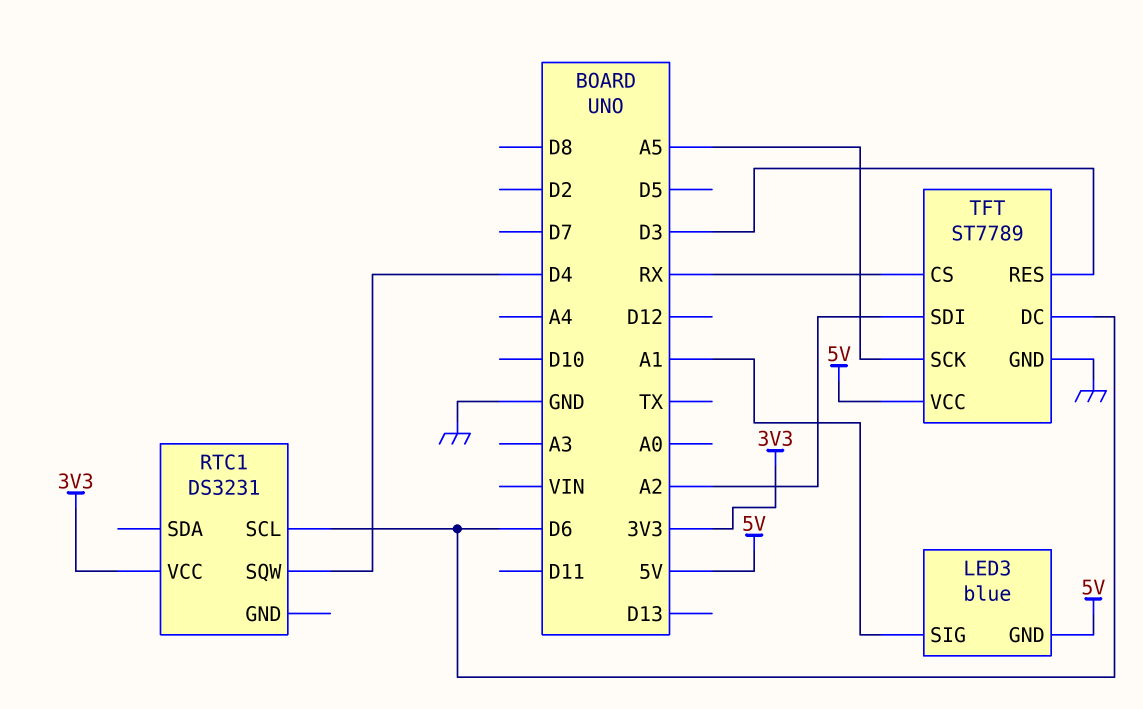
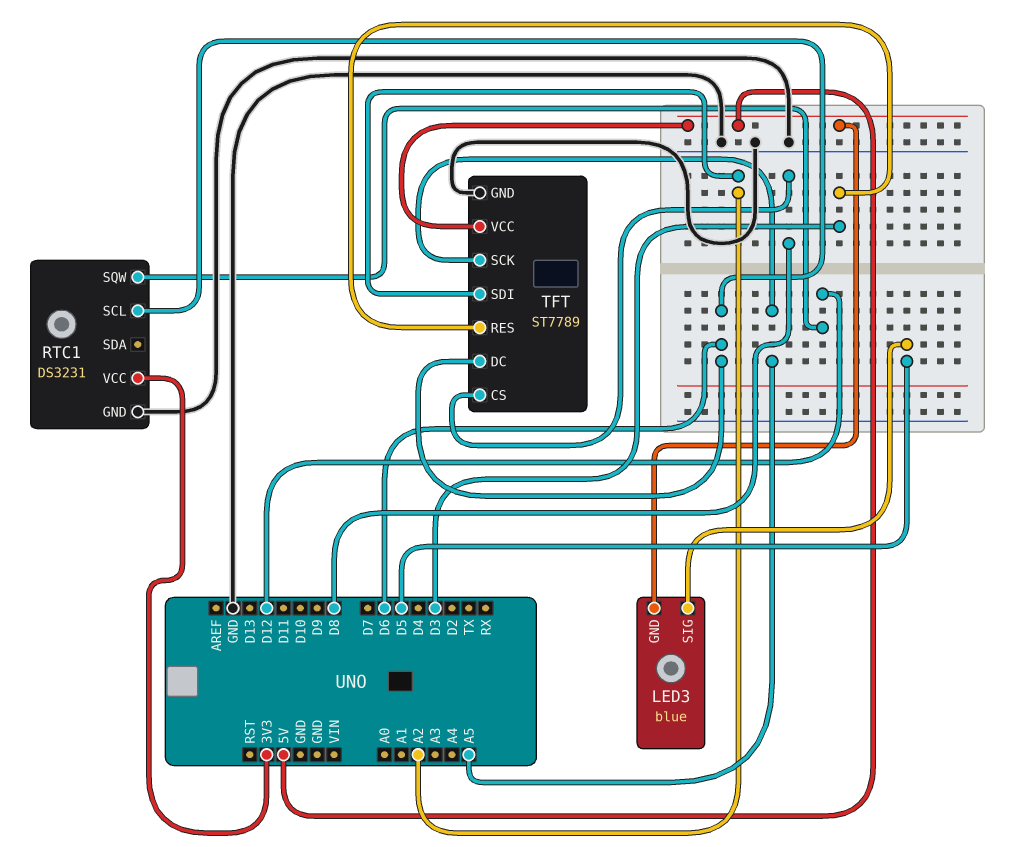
LED3 pin SIG: A1 -> D5
RTC1 pin GND: none -> GND
RTC1 pin SQW: D4 -> D12
TFT pin CS: RX -> D8

